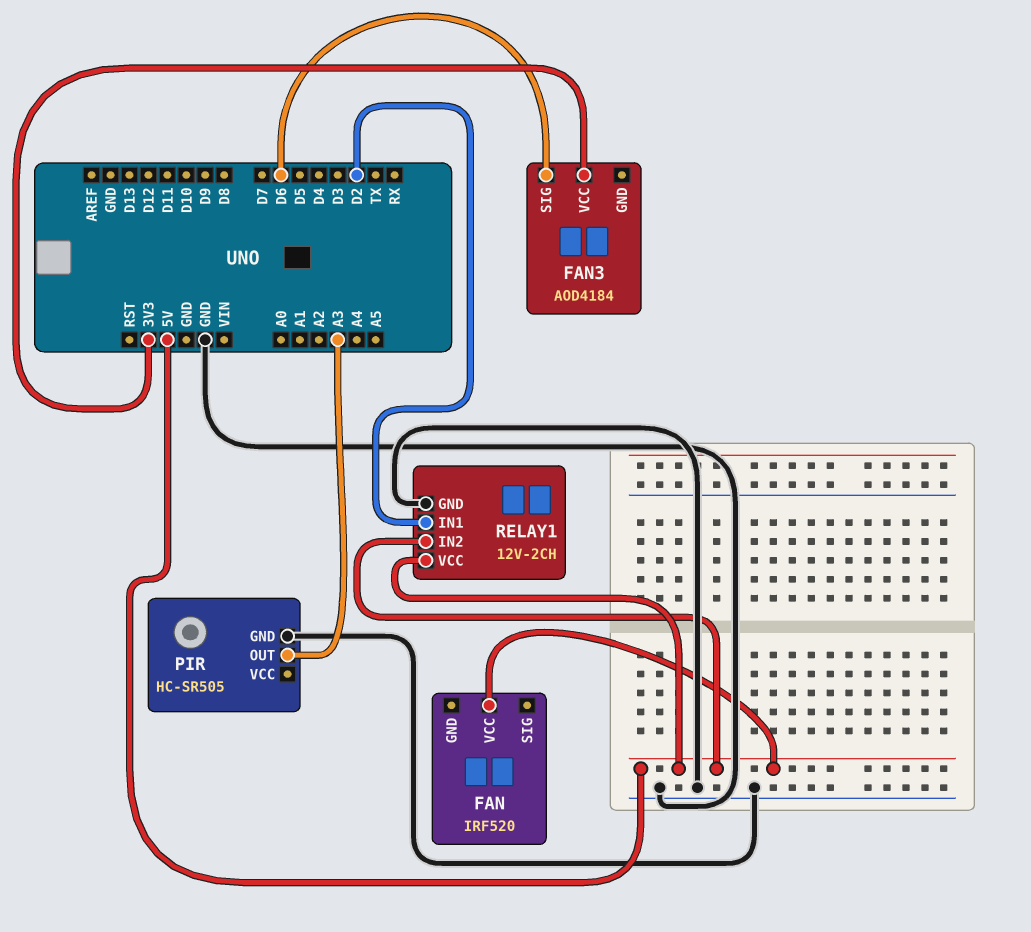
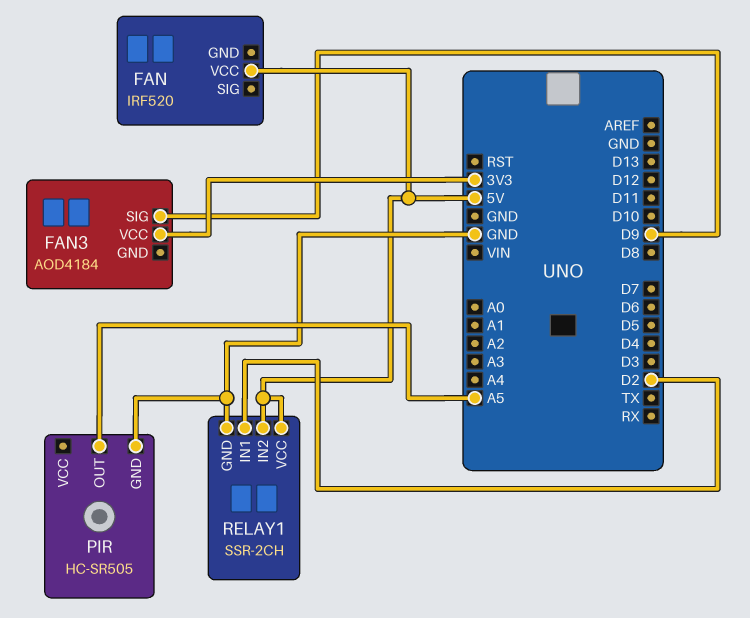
FAN3 pin SIG: D6 -> D9
PIR pin OUT: A3 -> A5
RELAY1: 12V-2CH -> SSR-2CH

